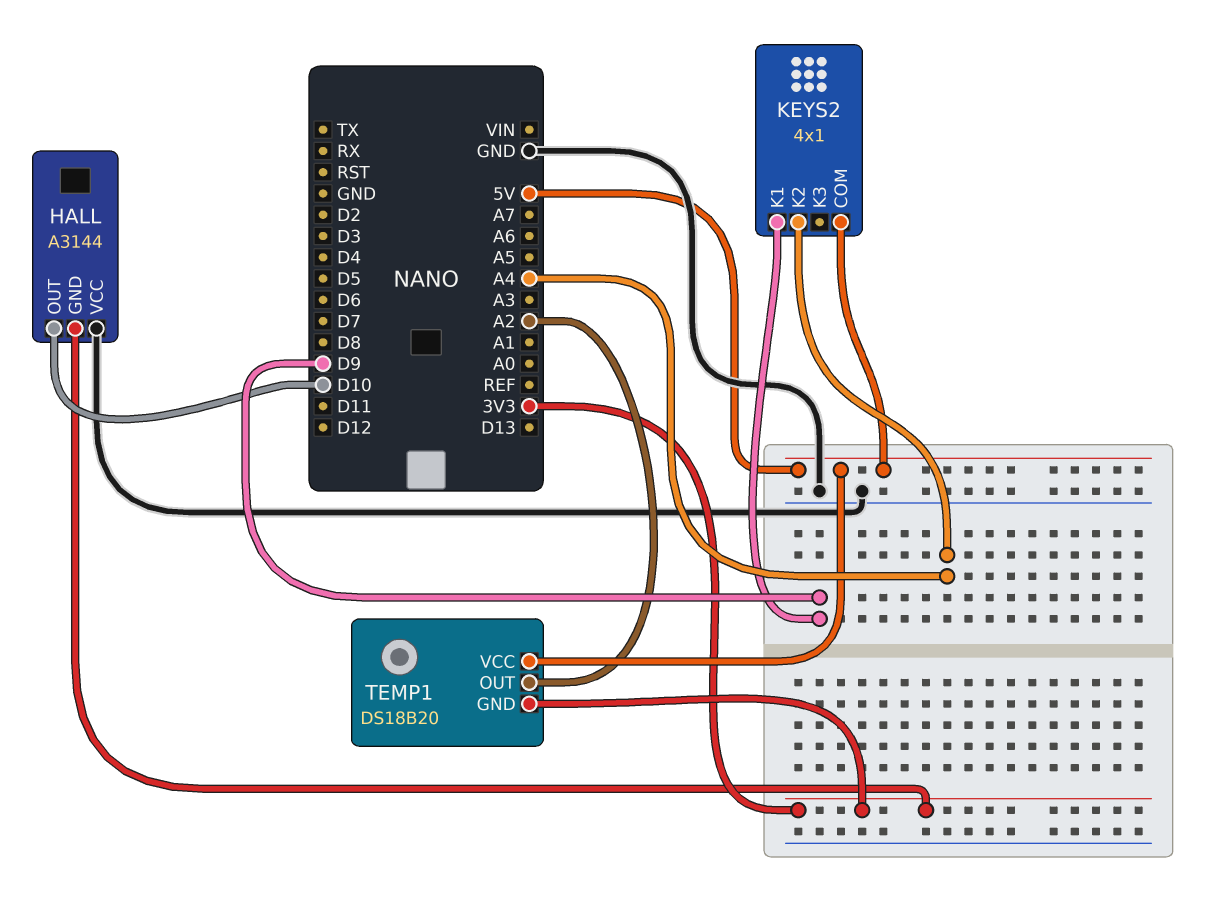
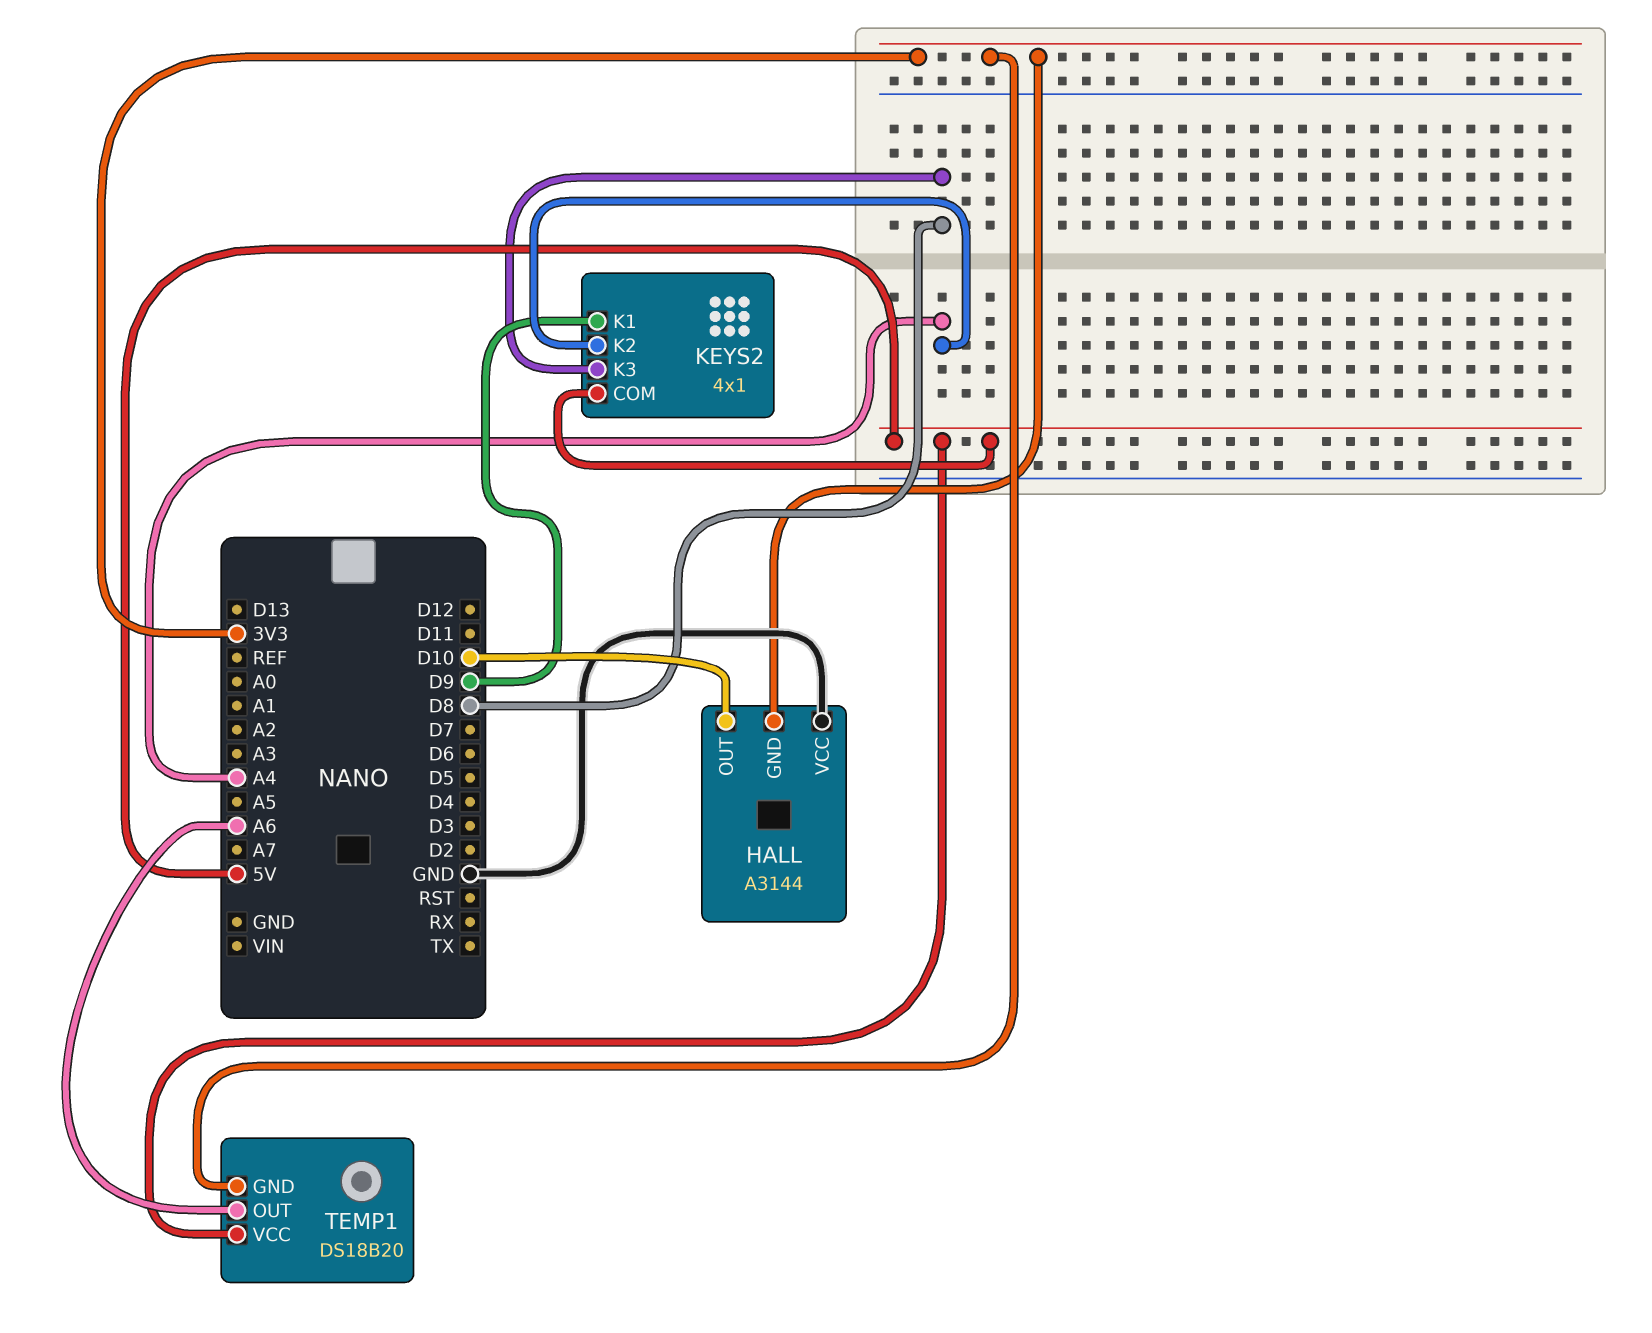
KEYS2 pin K3: none -> D8
TEMP1 pin OUT: A2 -> A6

